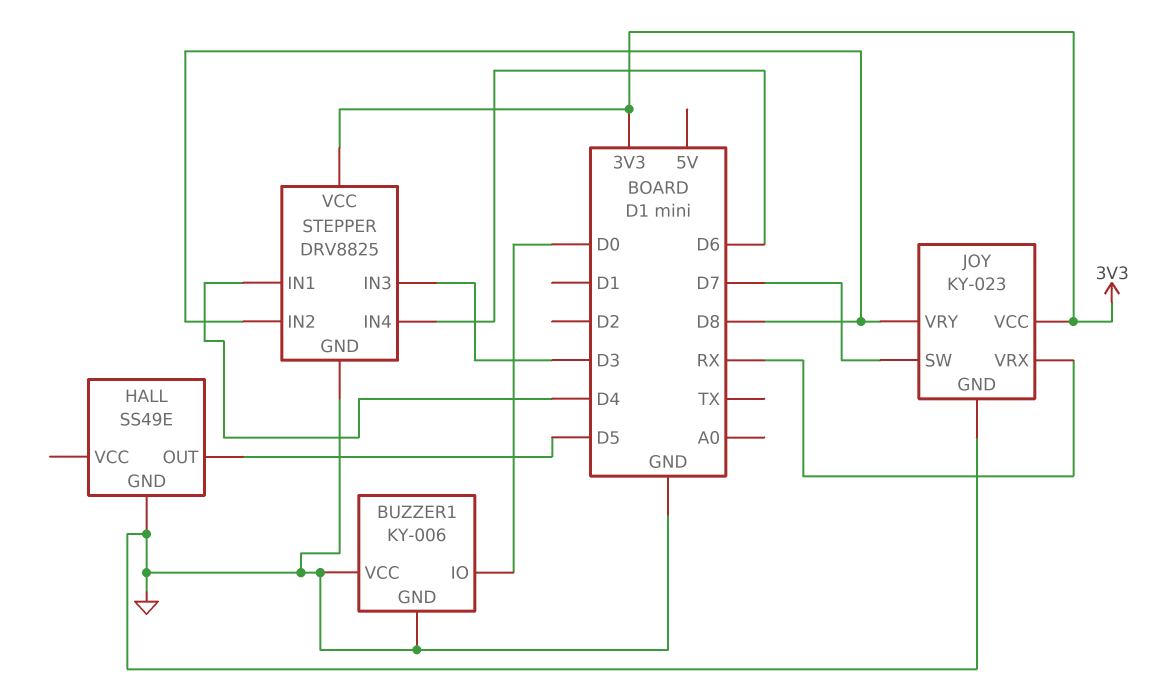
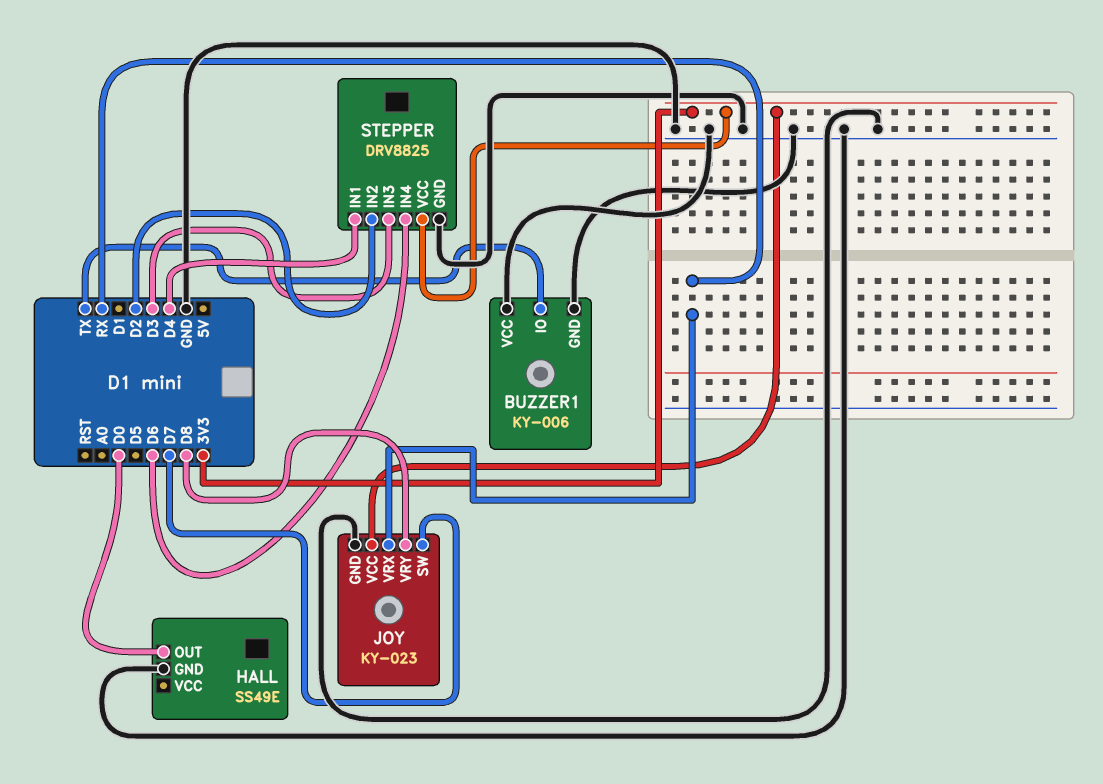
BUZZER1 pin IO: D0 -> TX
HALL pin OUT: D5 -> D0
STEPPER pin IN2: D8 -> D2

